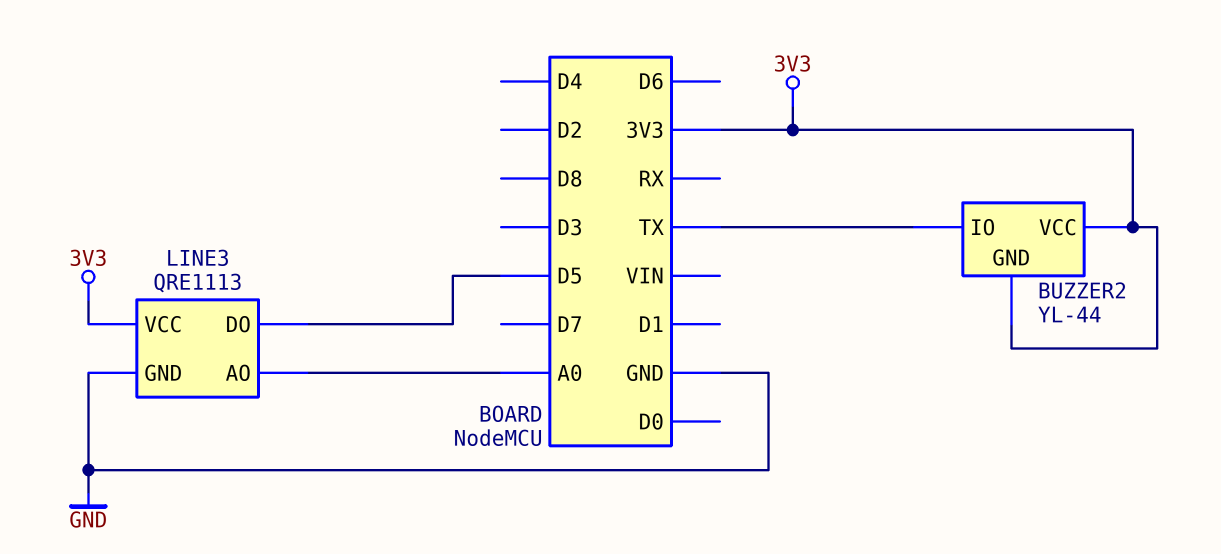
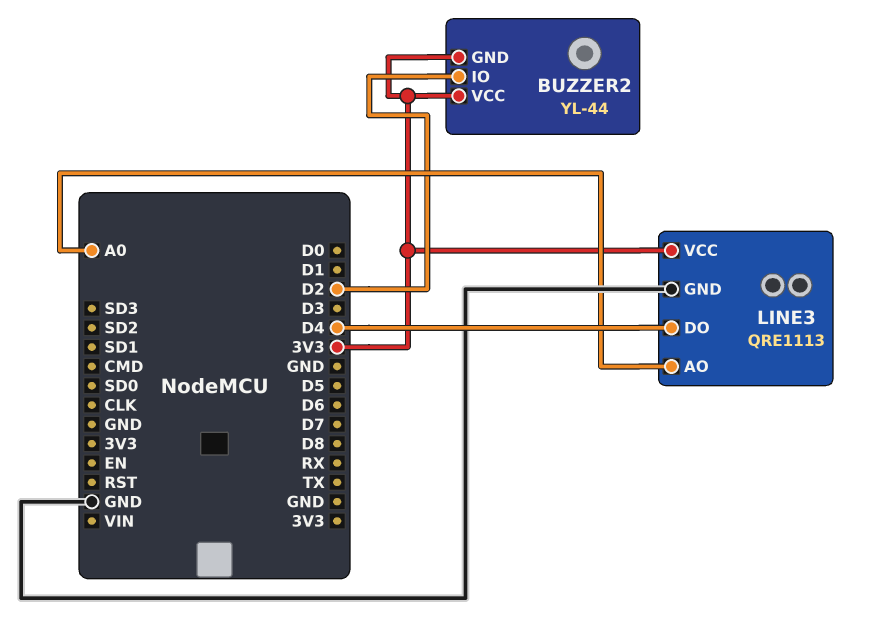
BUZZER2 pin IO: TX -> D2
LINE3 pin DO: D5 -> D4

